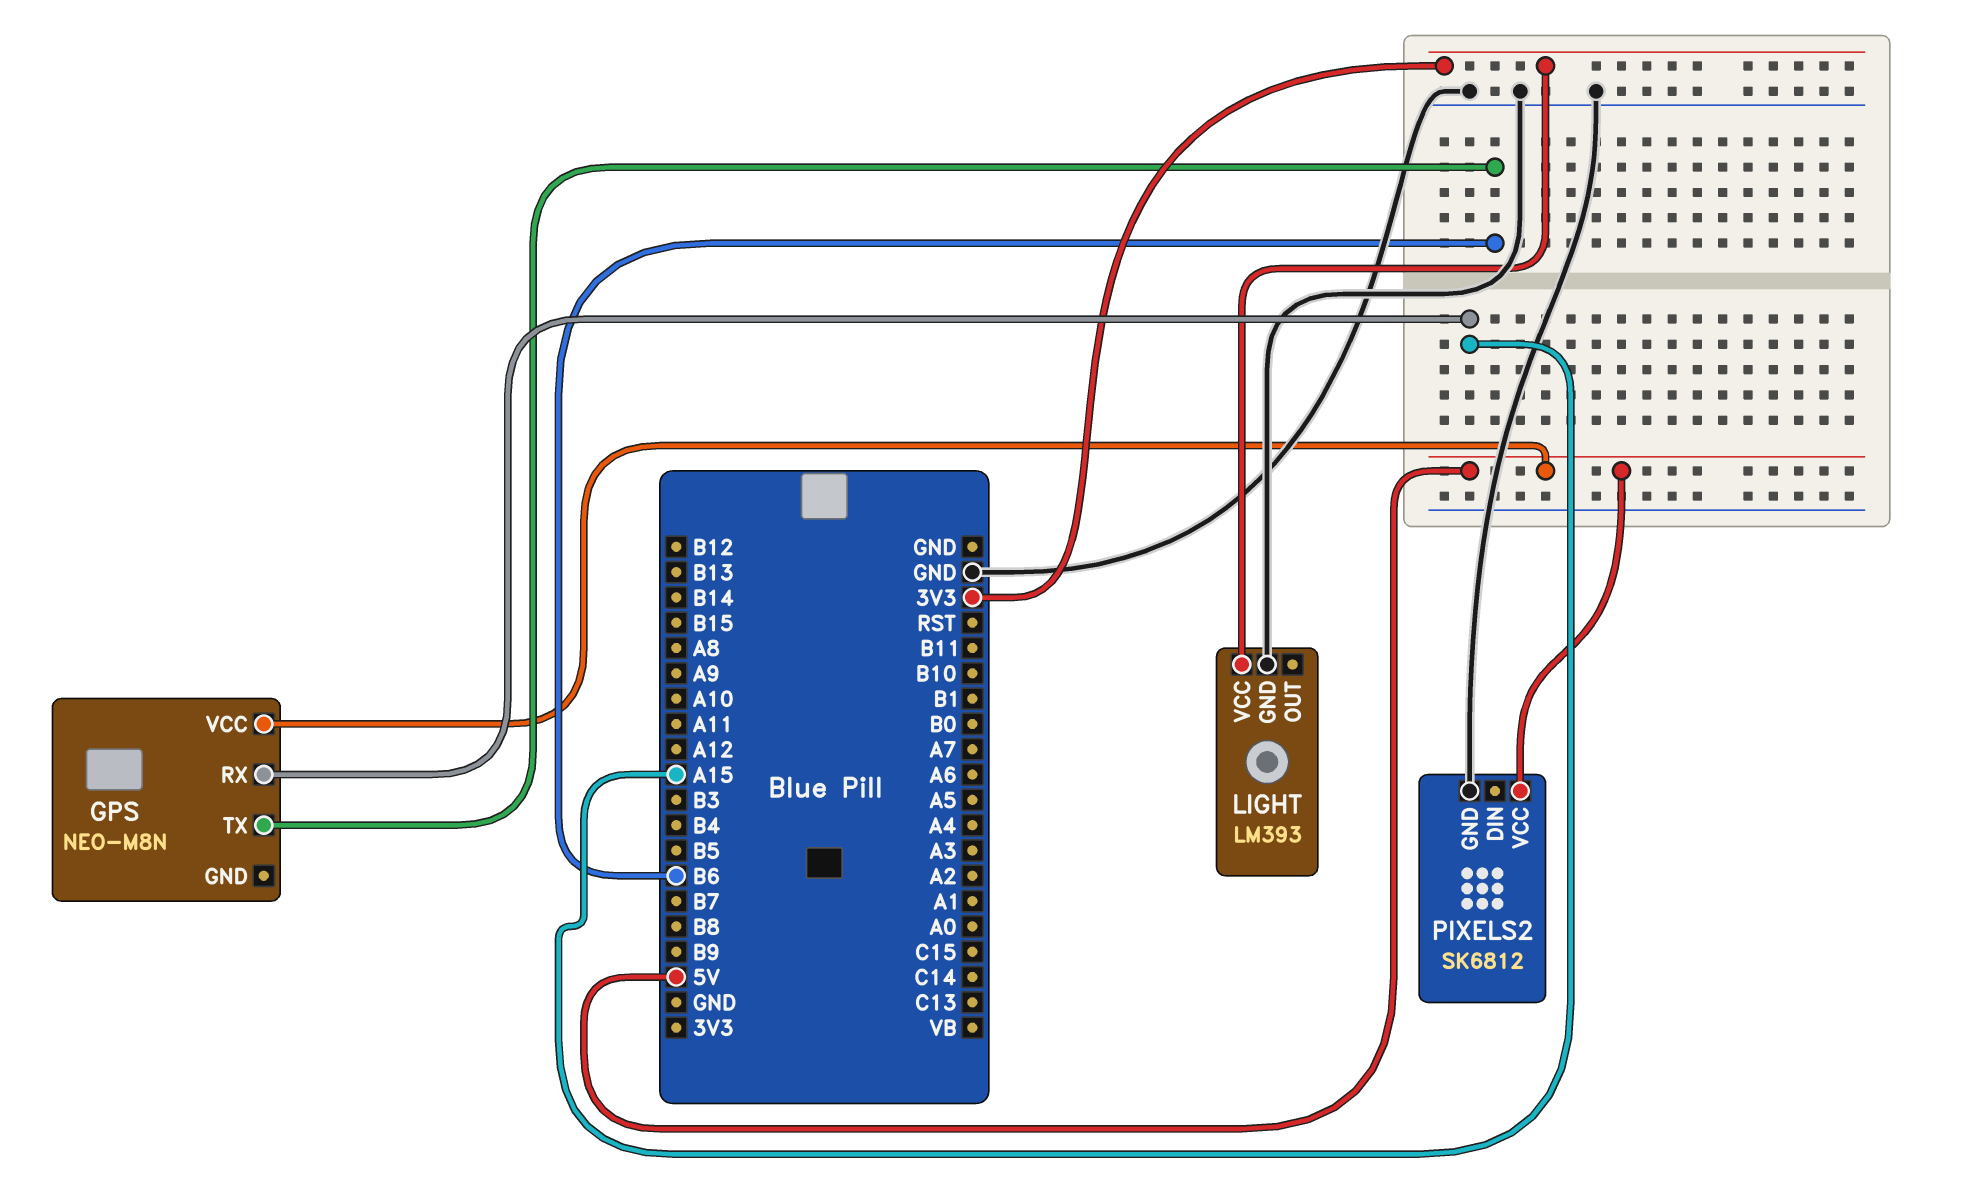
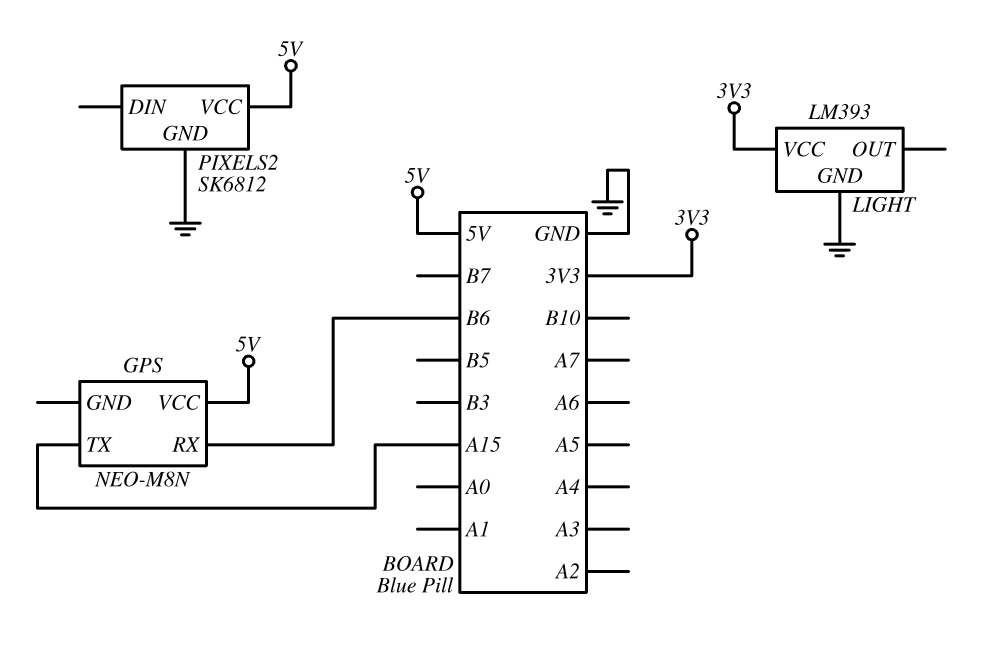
GPS pin RX: A15 -> B6
GPS pin TX: B6 -> A15

